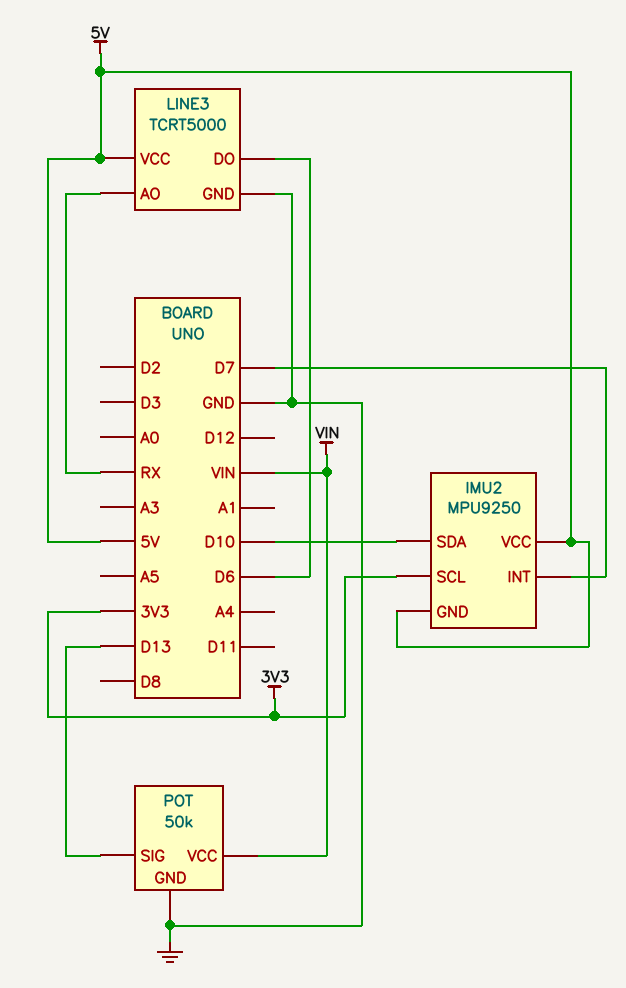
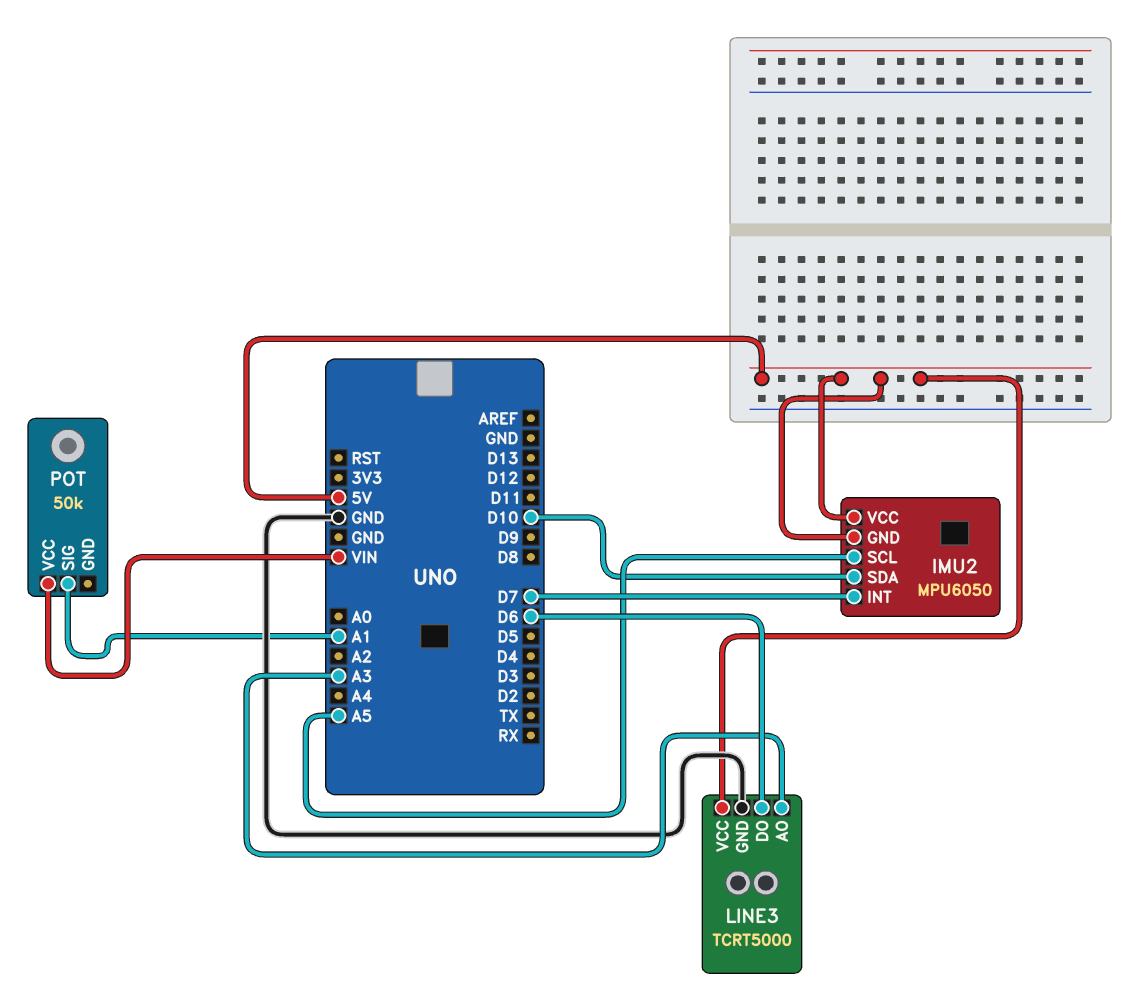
IMU2: MPU9250 -> MPU6050
IMU2 pin SCL: 3V3 -> A5
LINE3 pin AO: RX -> A3
POT pin GND: GND -> none
POT pin SIG: D13 -> A1

